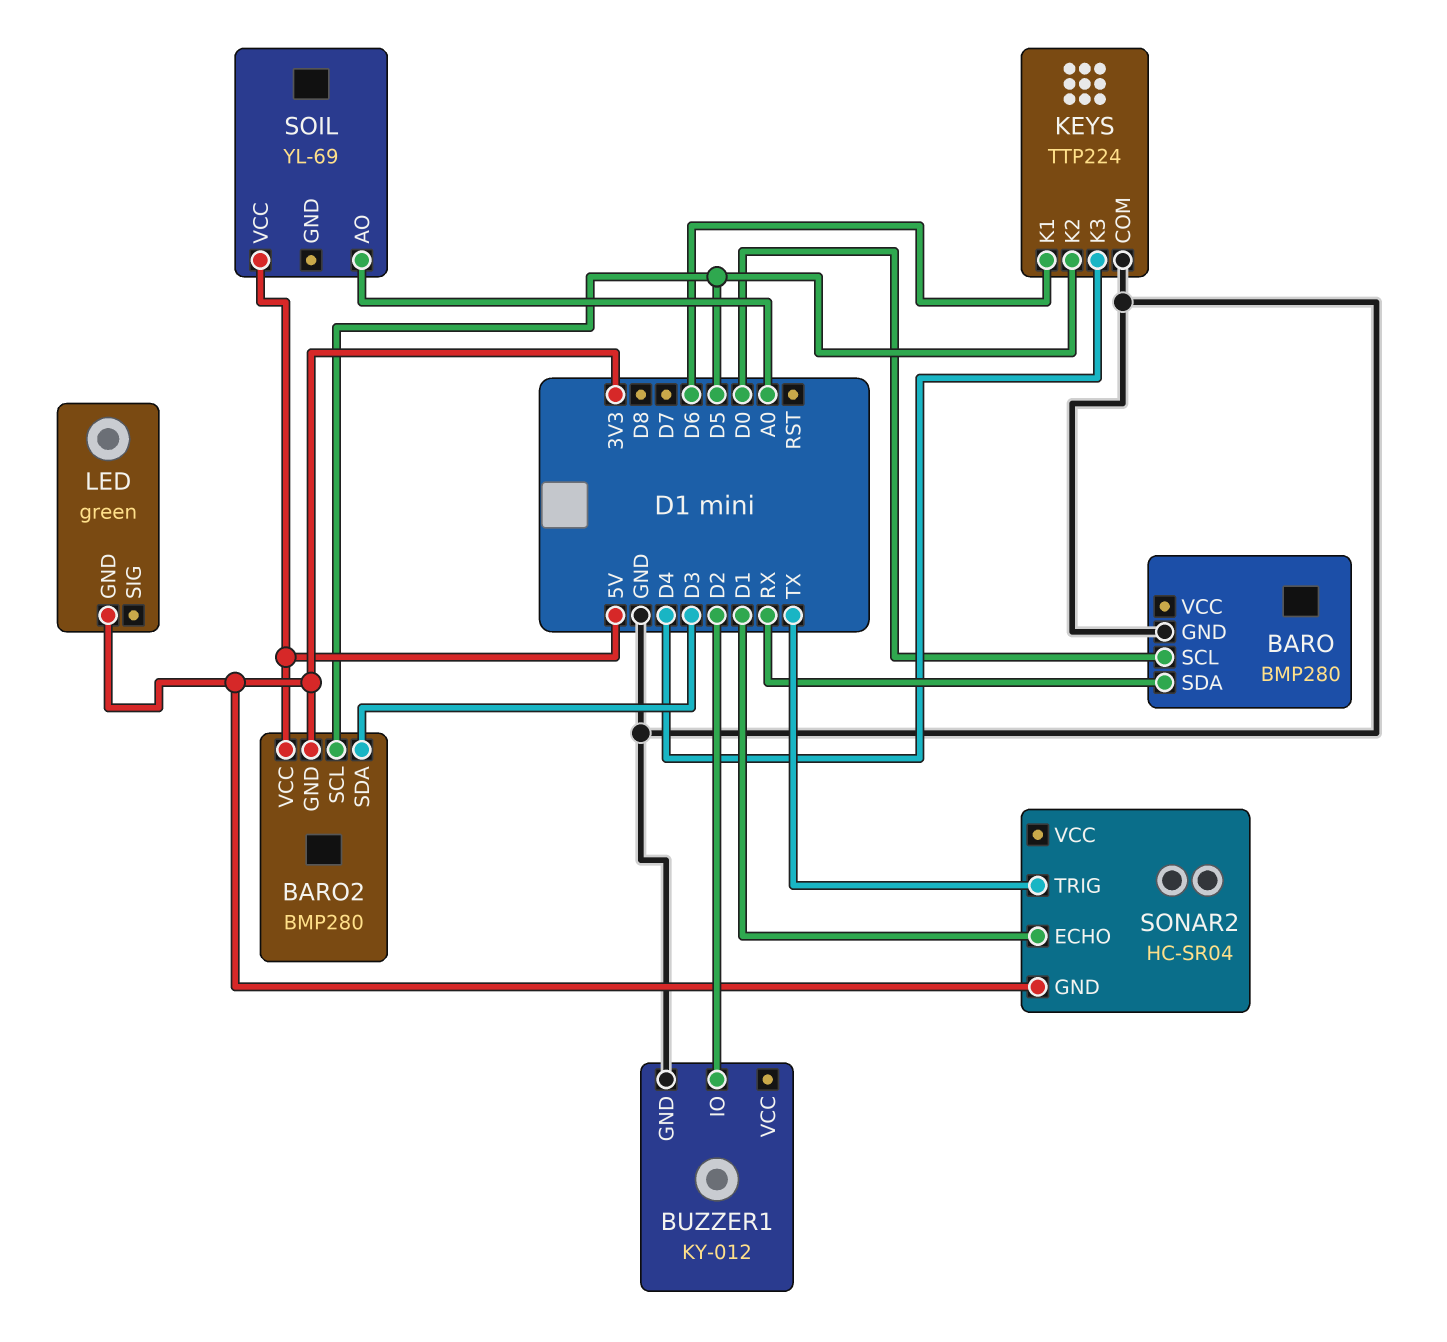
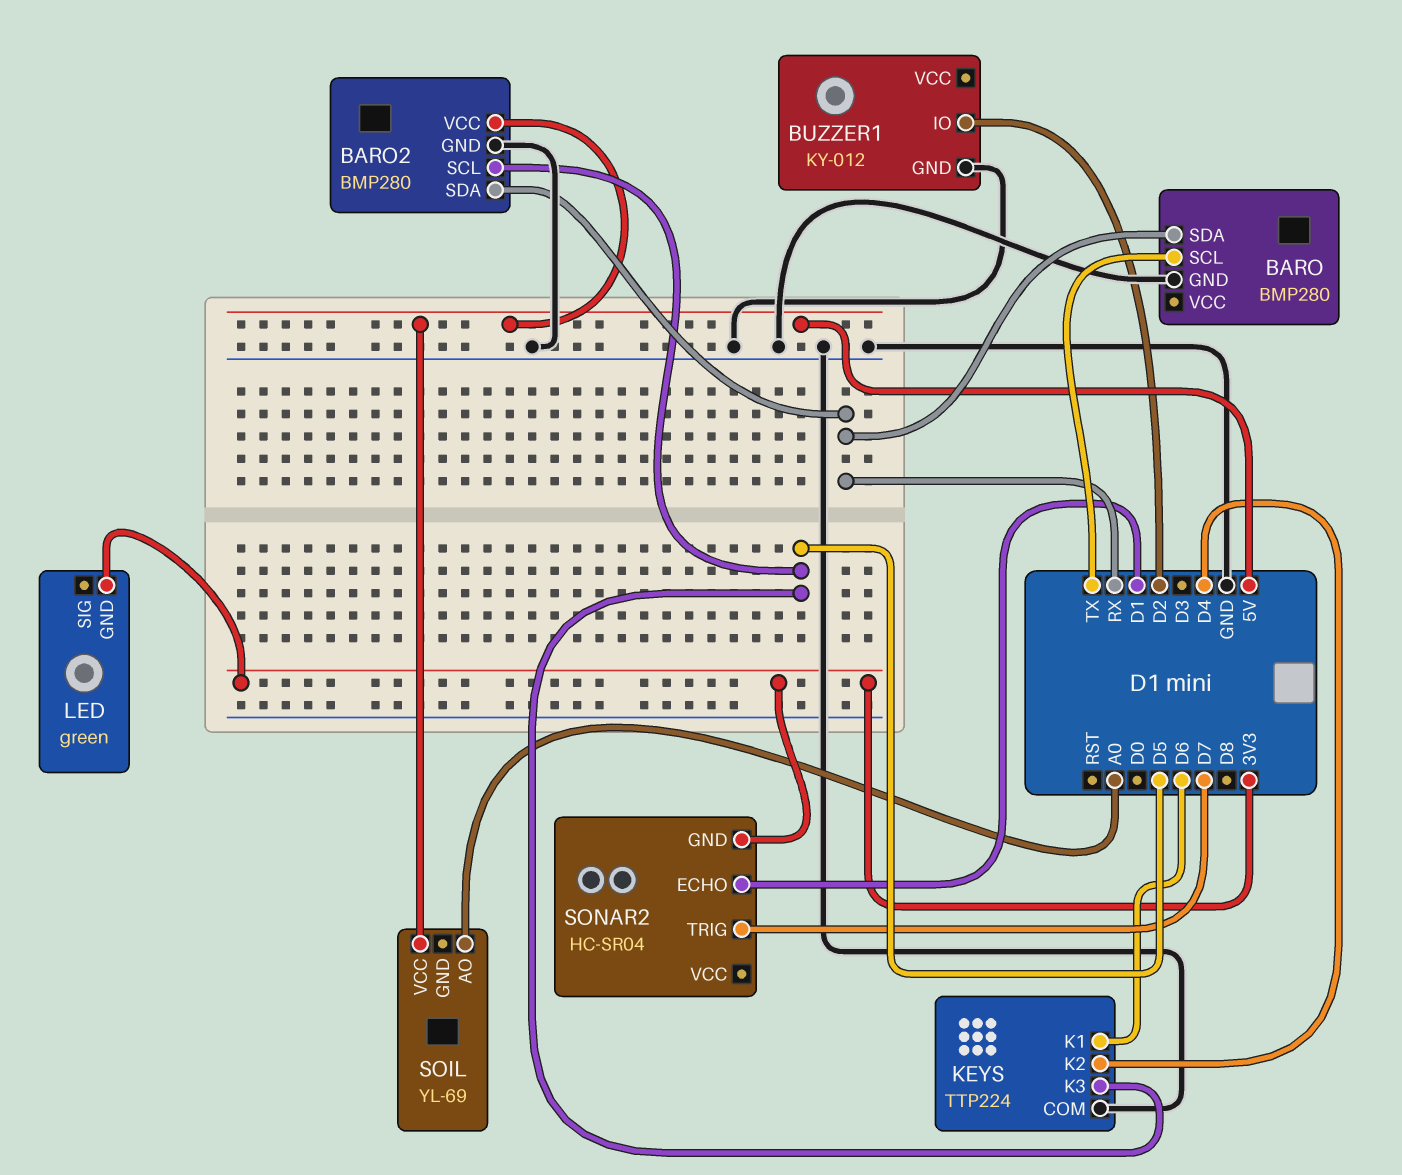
BARO pin SCL: D0 -> TX
BARO2 pin GND: 3V3 -> GND
BARO2 pin SDA: D3 -> RX
KEYS pin K2: D5 -> D4
KEYS pin K3: D4 -> D5
SONAR2 pin TRIG: TX -> D7

